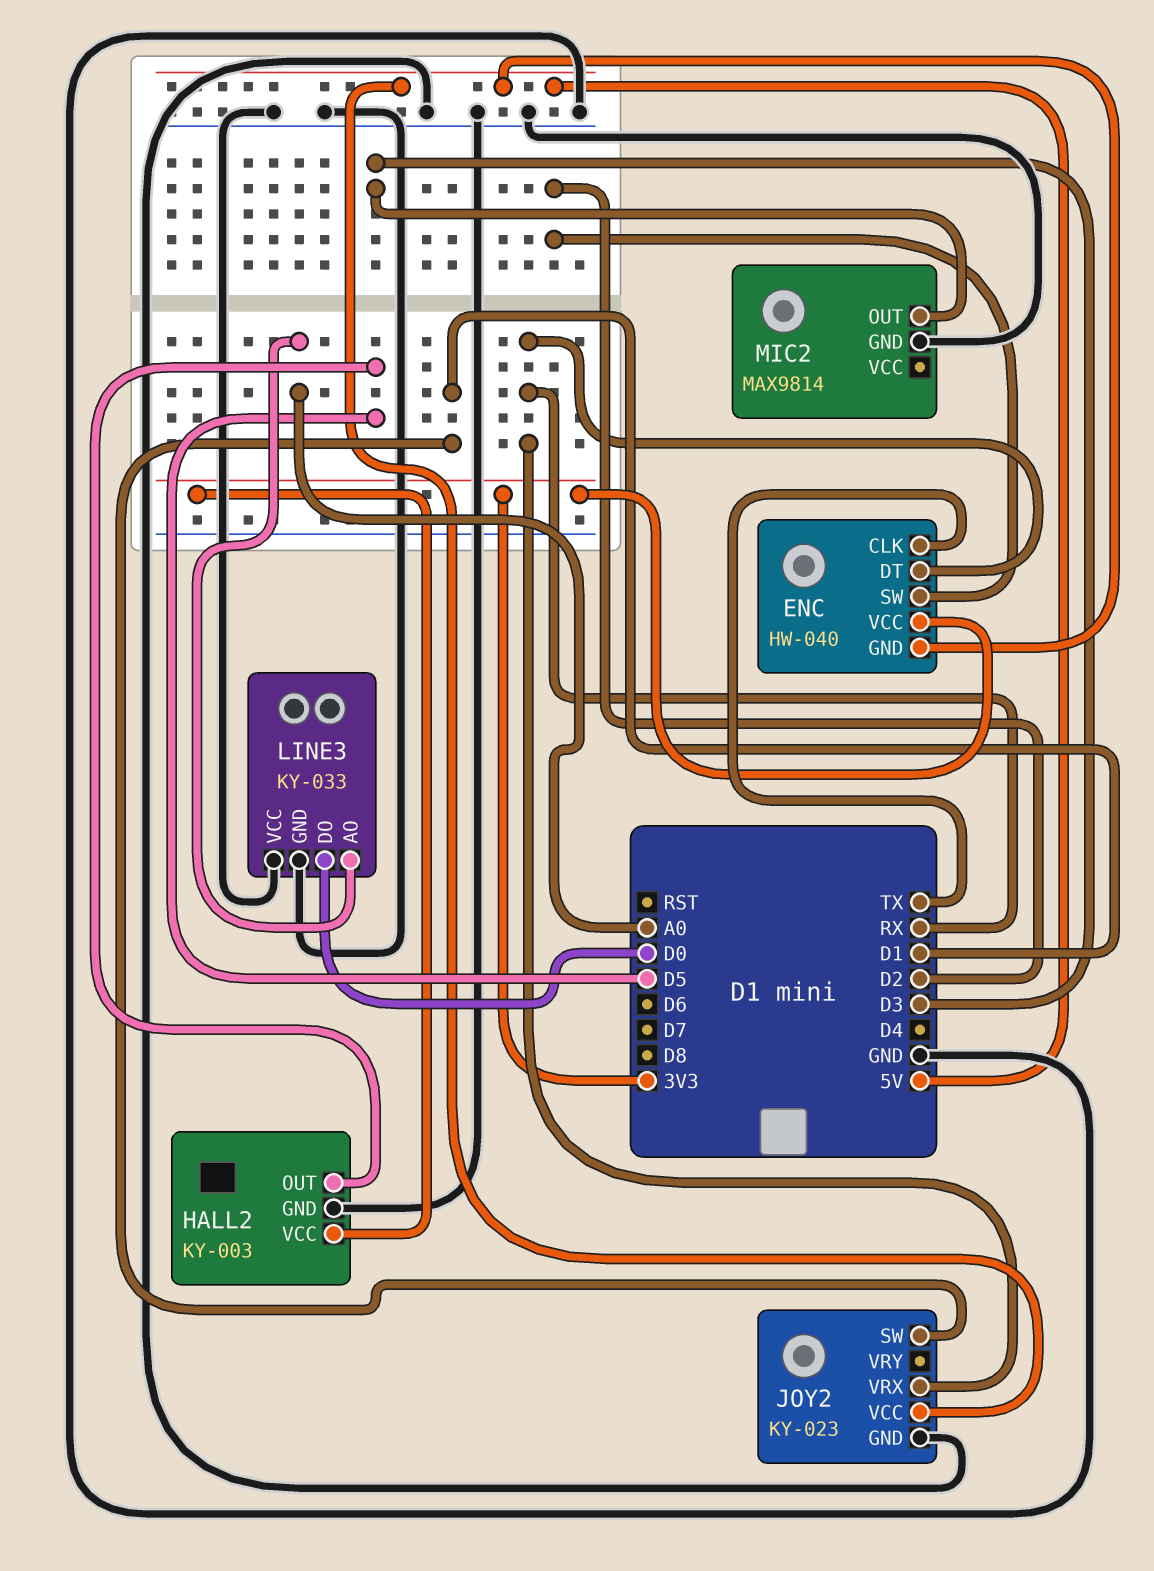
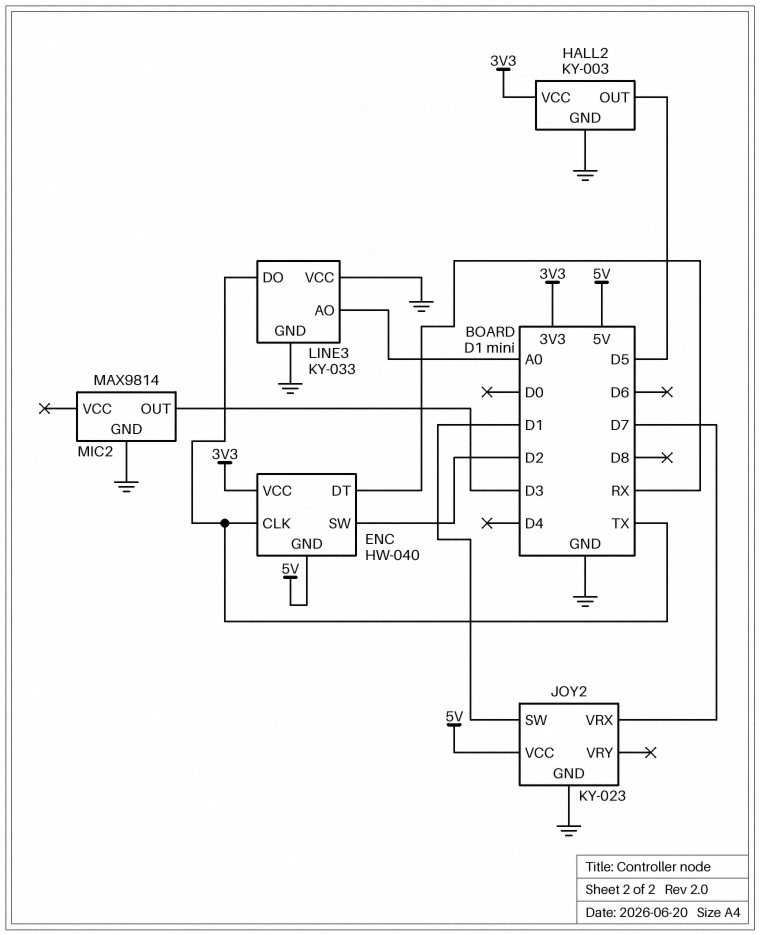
JOY2 pin VRX: RX -> D7
LINE3 pin DO: D0 -> TX

